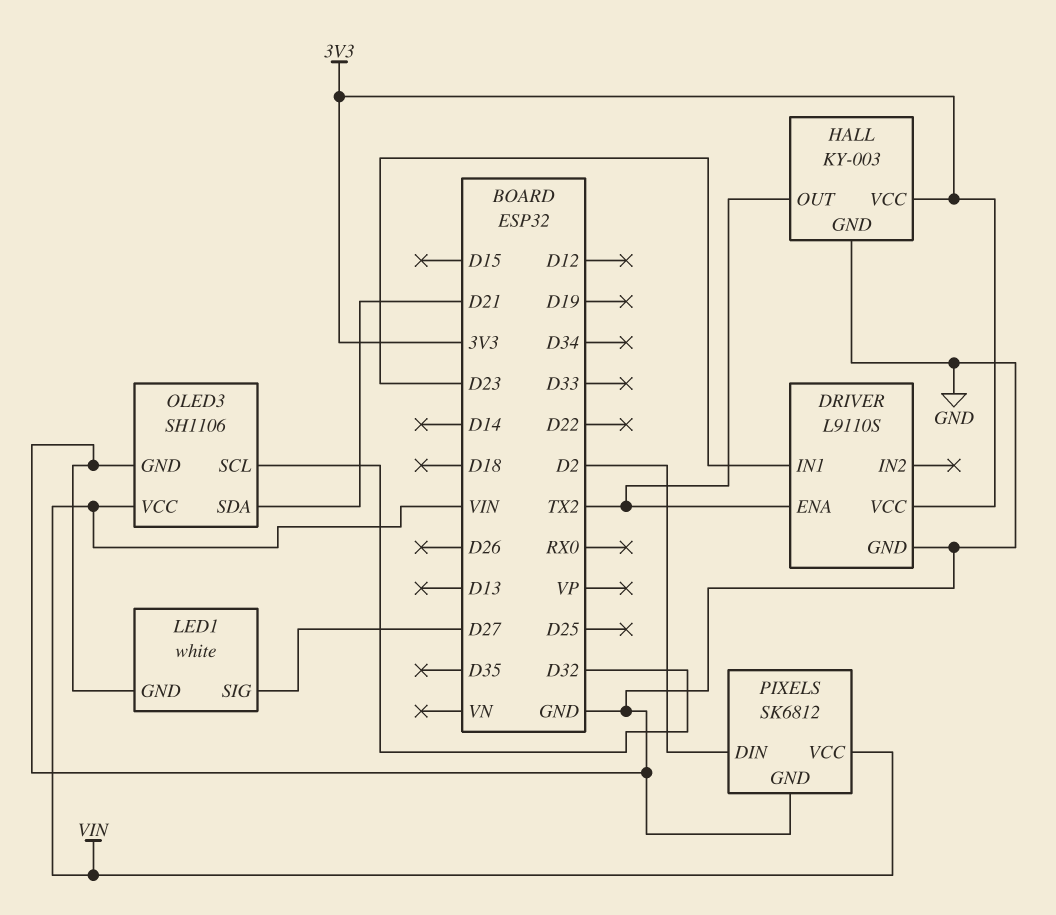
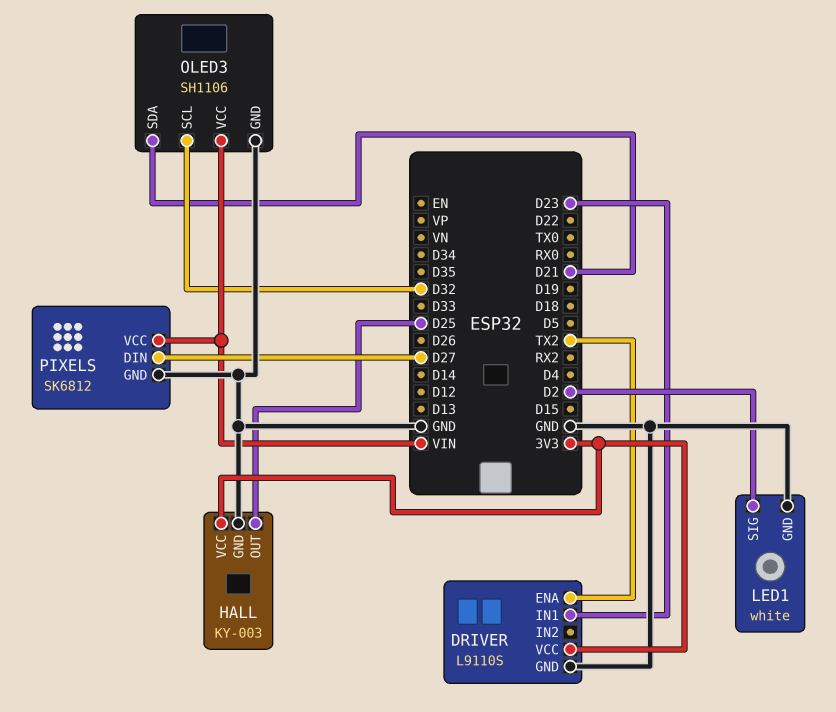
HALL pin OUT: TX2 -> D25
LED1 pin SIG: D27 -> D2
PIXELS pin DIN: D2 -> D27

